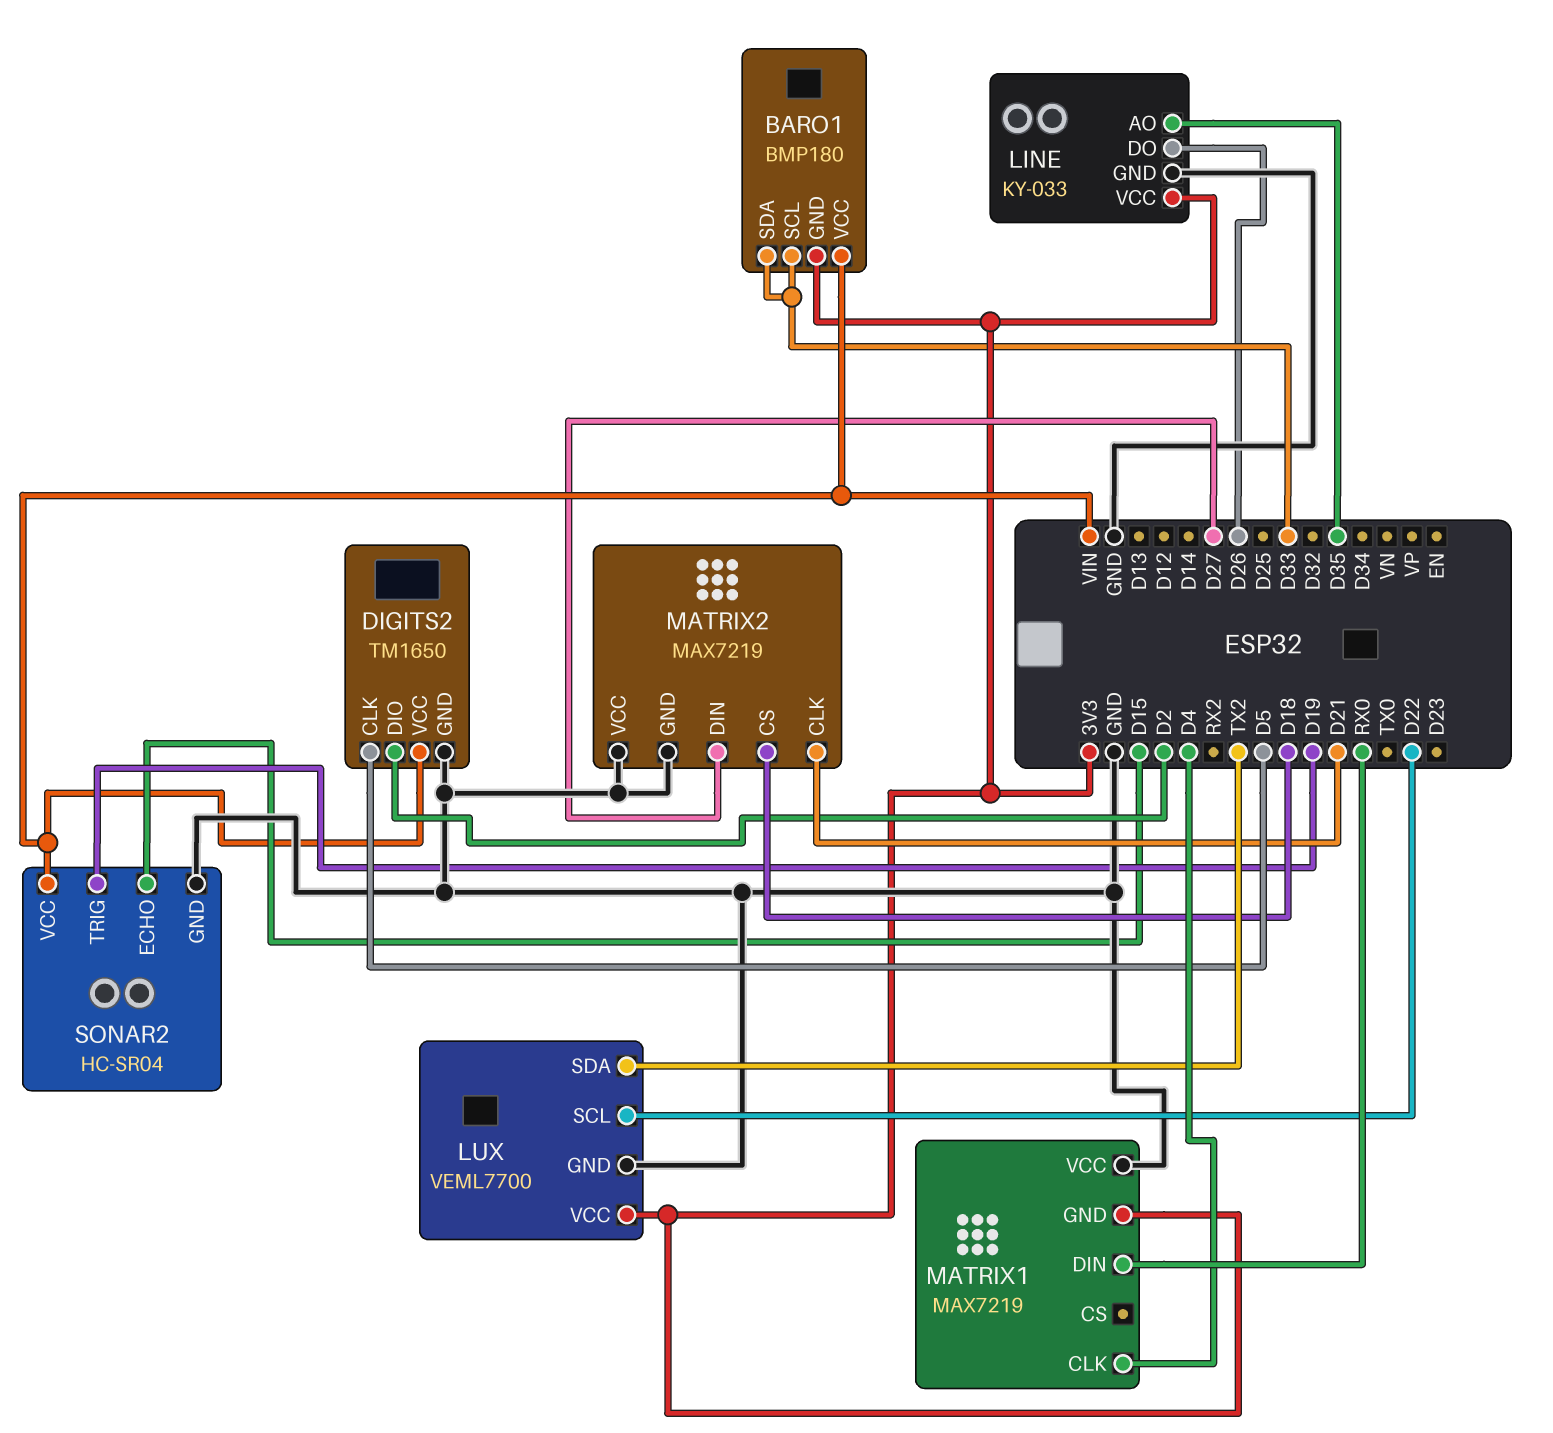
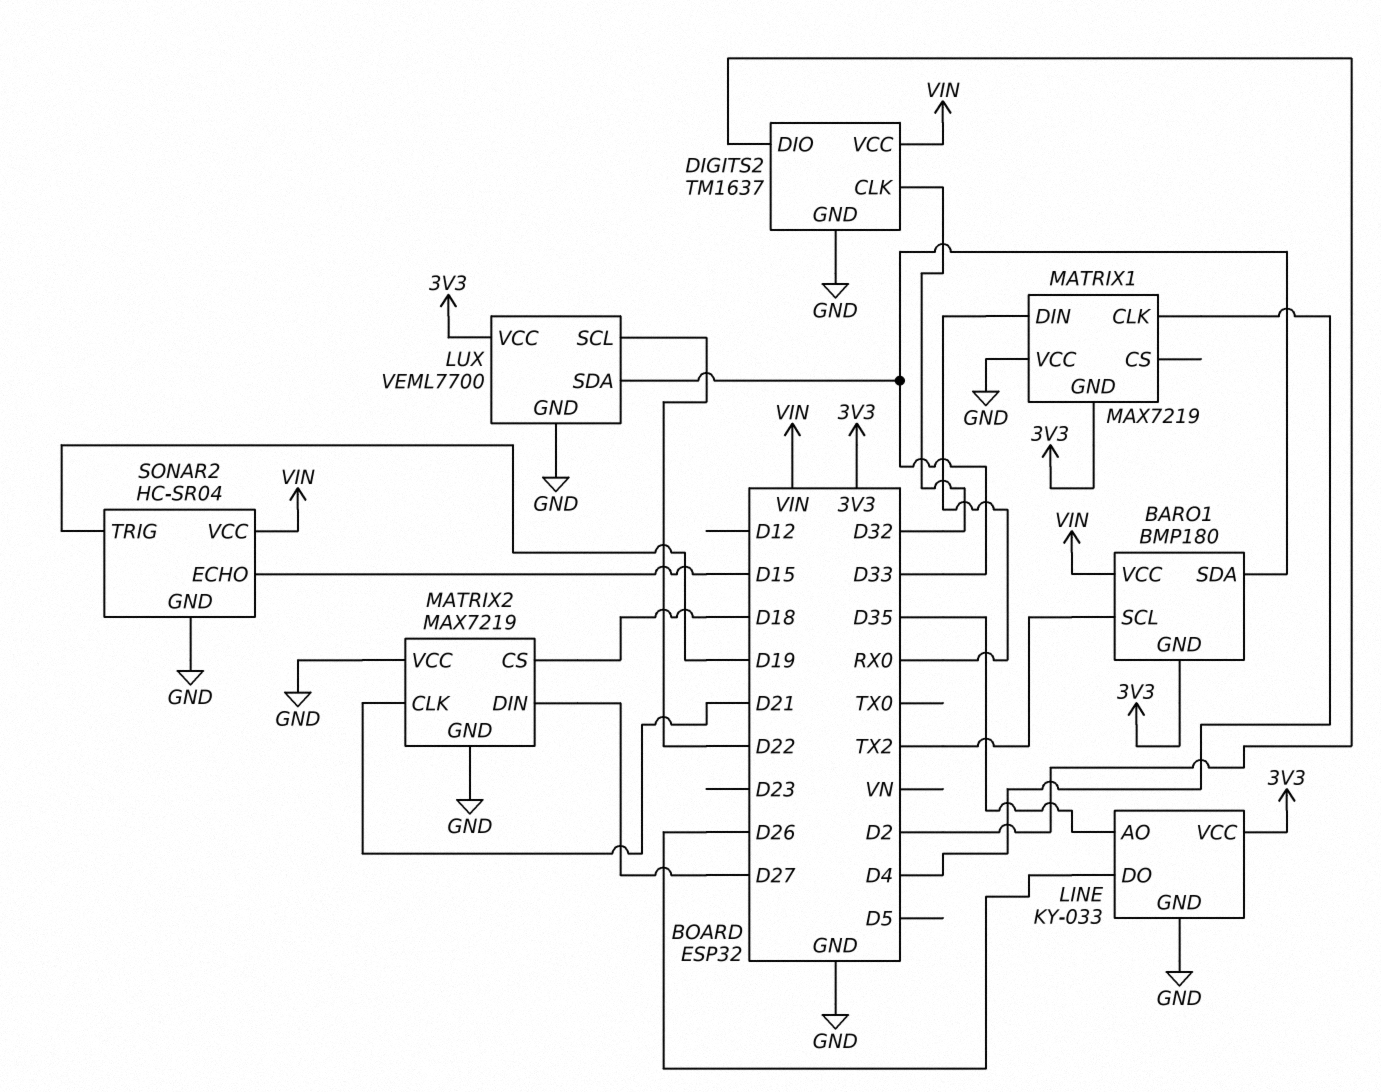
BARO1 pin SCL: D33 -> TX2
DIGITS2: TM1650 -> TM1637
DIGITS2 pin CLK: D5 -> D32
LUX pin SDA: TX2 -> D33

